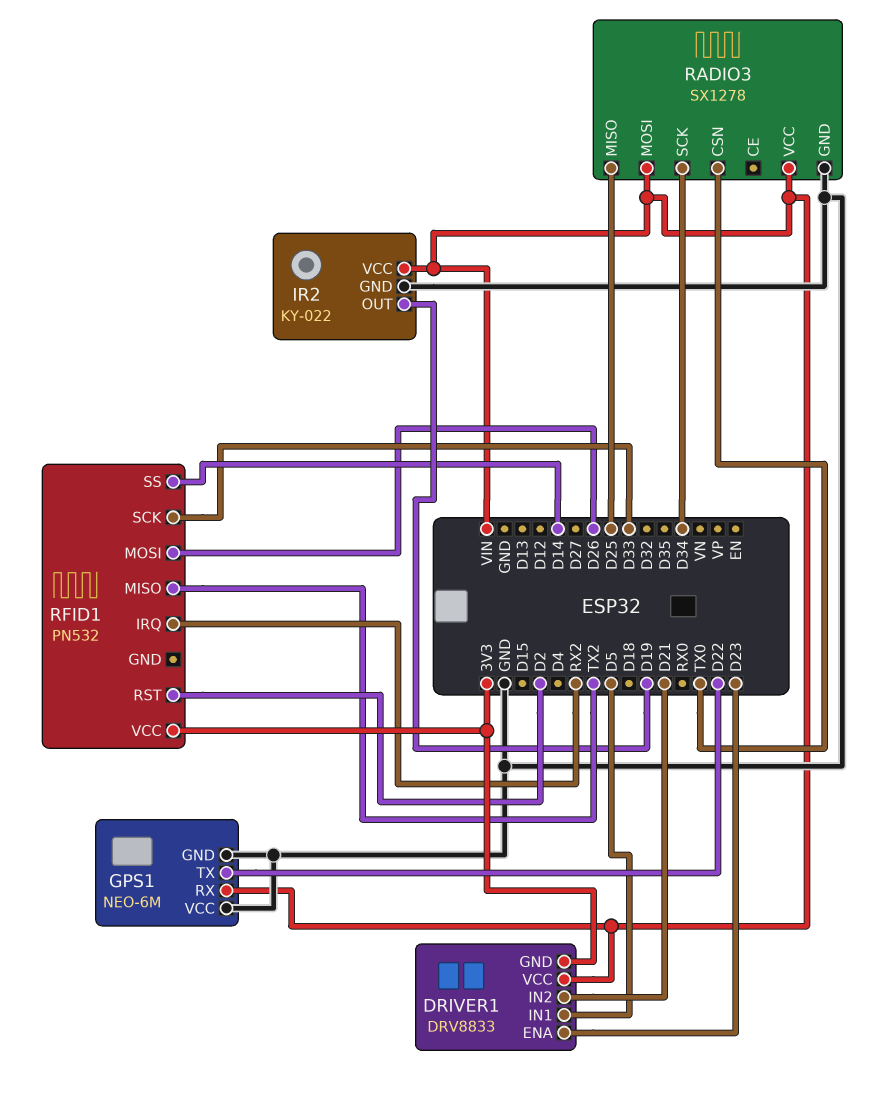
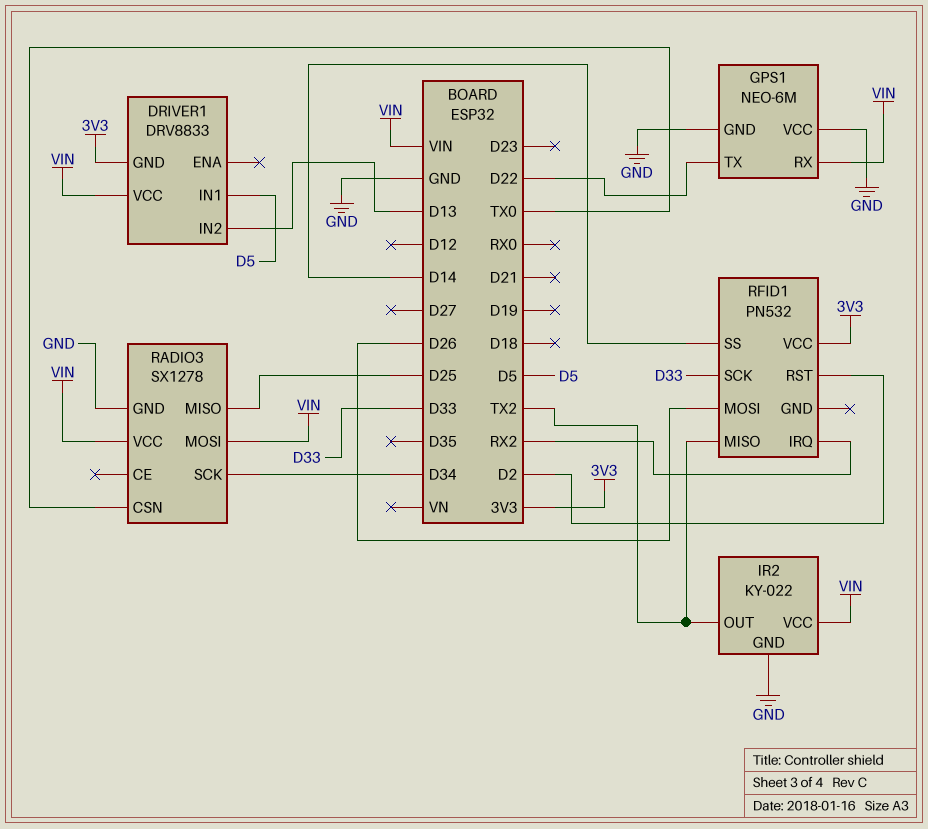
DRIVER1 pin ENA: D23 -> none
DRIVER1 pin IN2: D21 -> D13
IR2 pin OUT: D19 -> TX2

